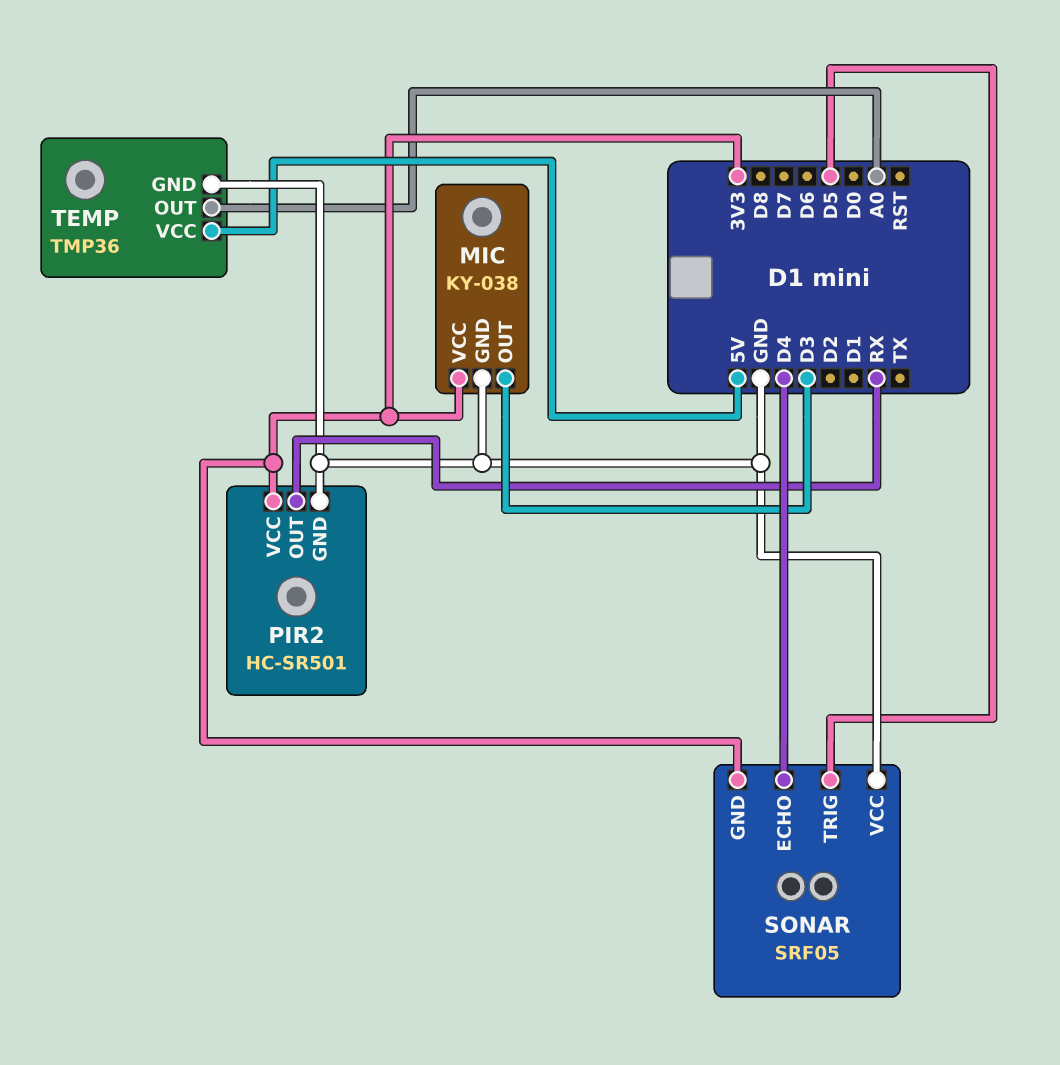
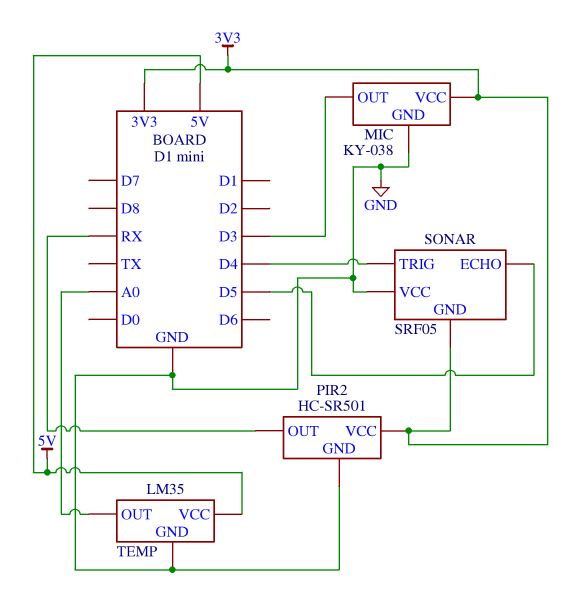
SONAR pin ECHO: D4 -> D5
SONAR pin TRIG: D5 -> D4
TEMP: TMP36 -> LM35

